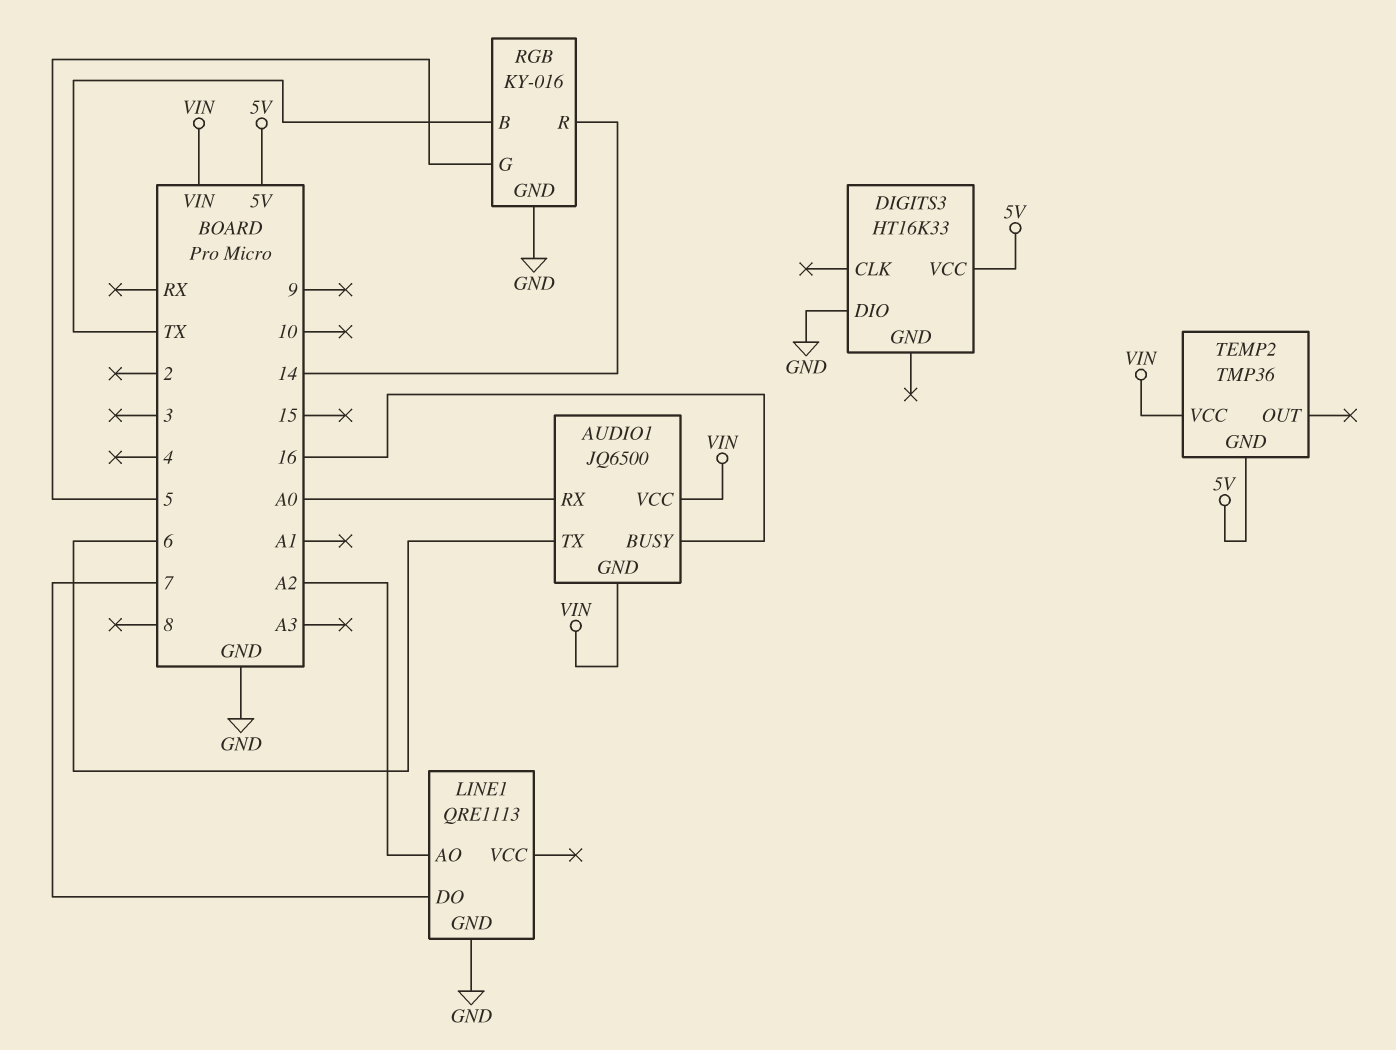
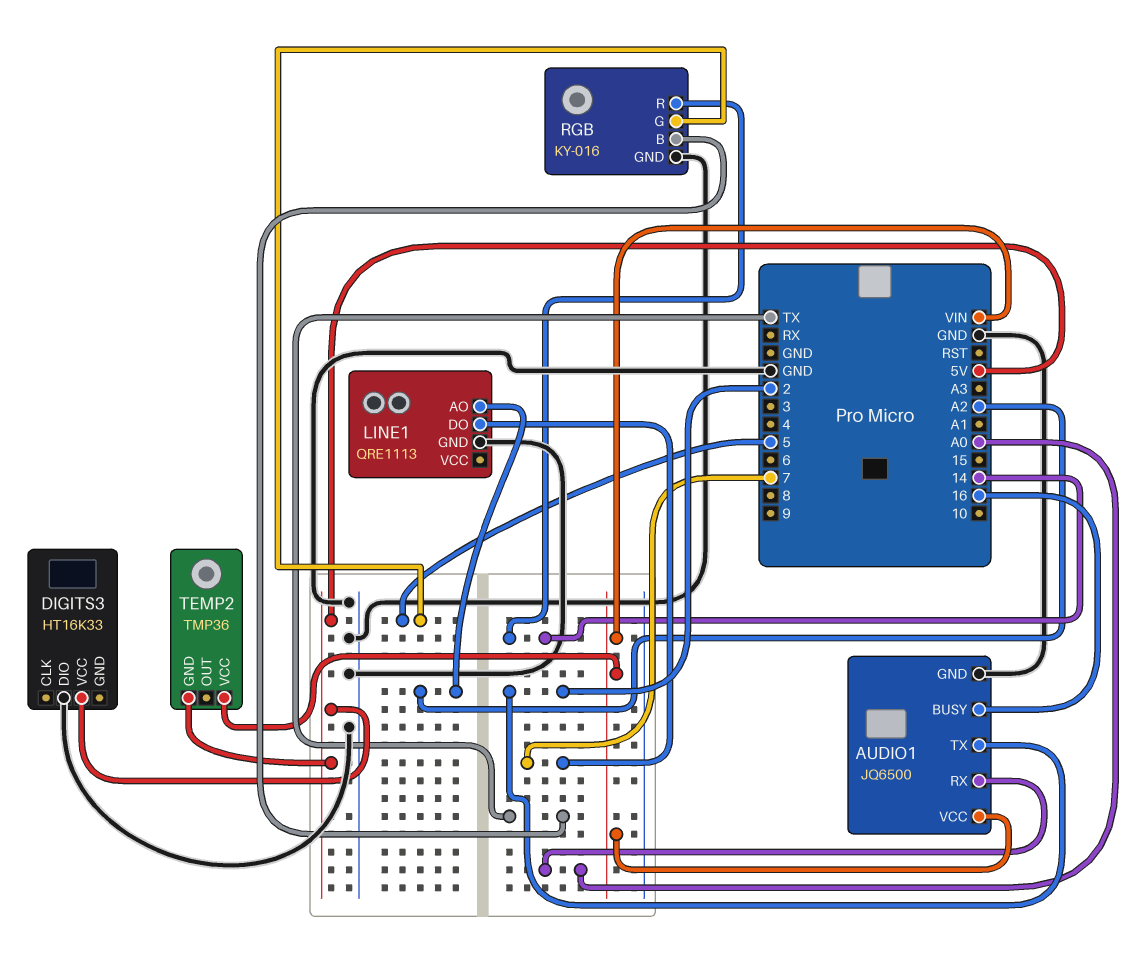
AUDIO1 pin GND: VIN -> GND
AUDIO1 pin TX: 6 -> 2

